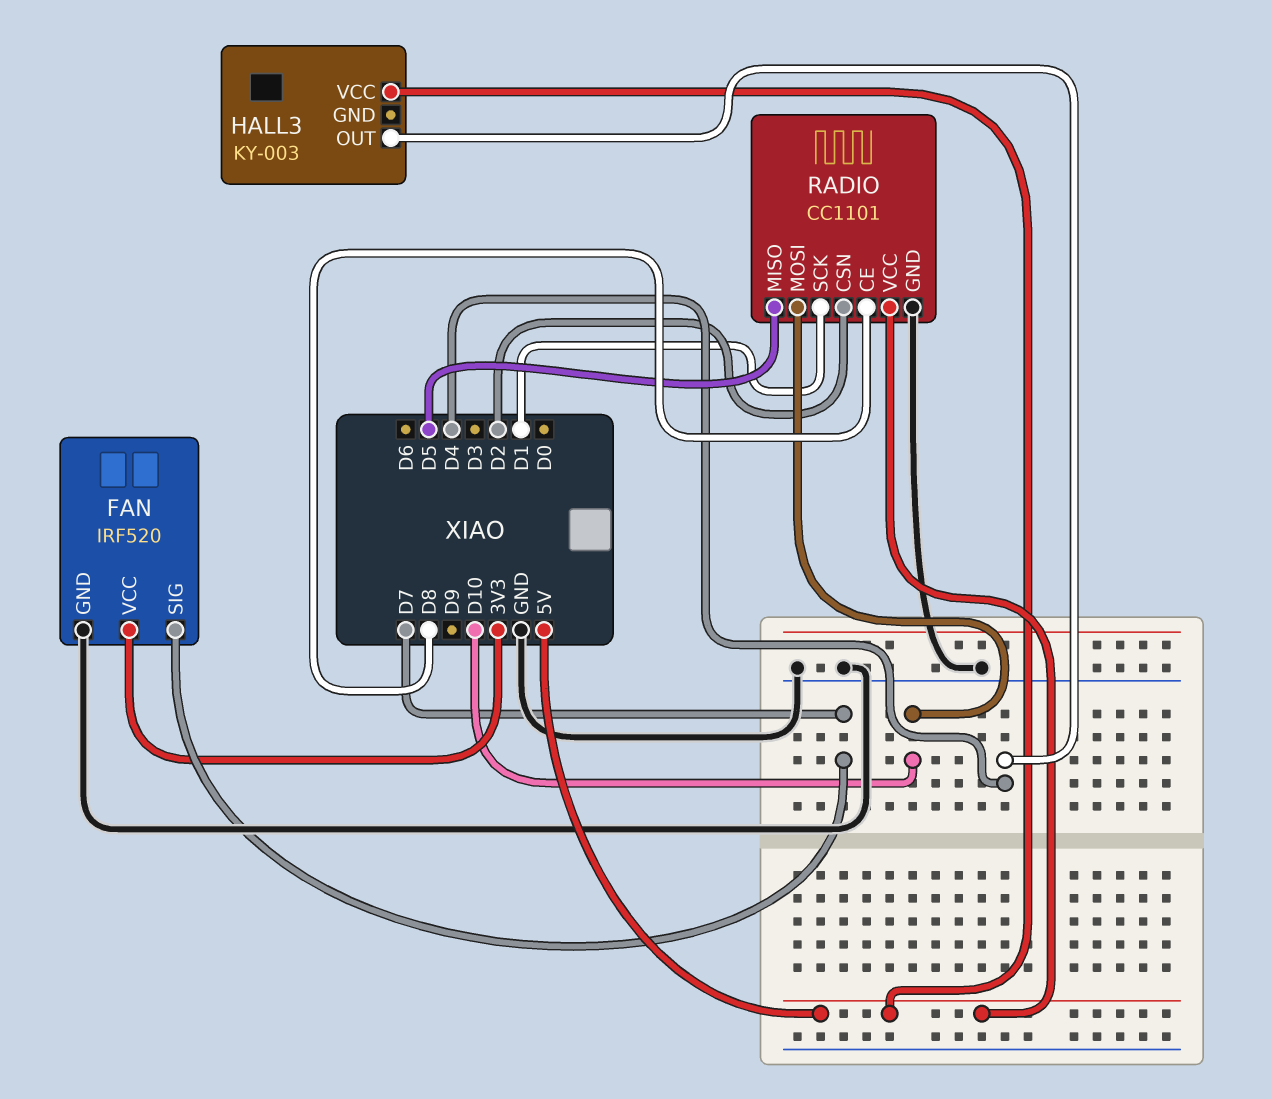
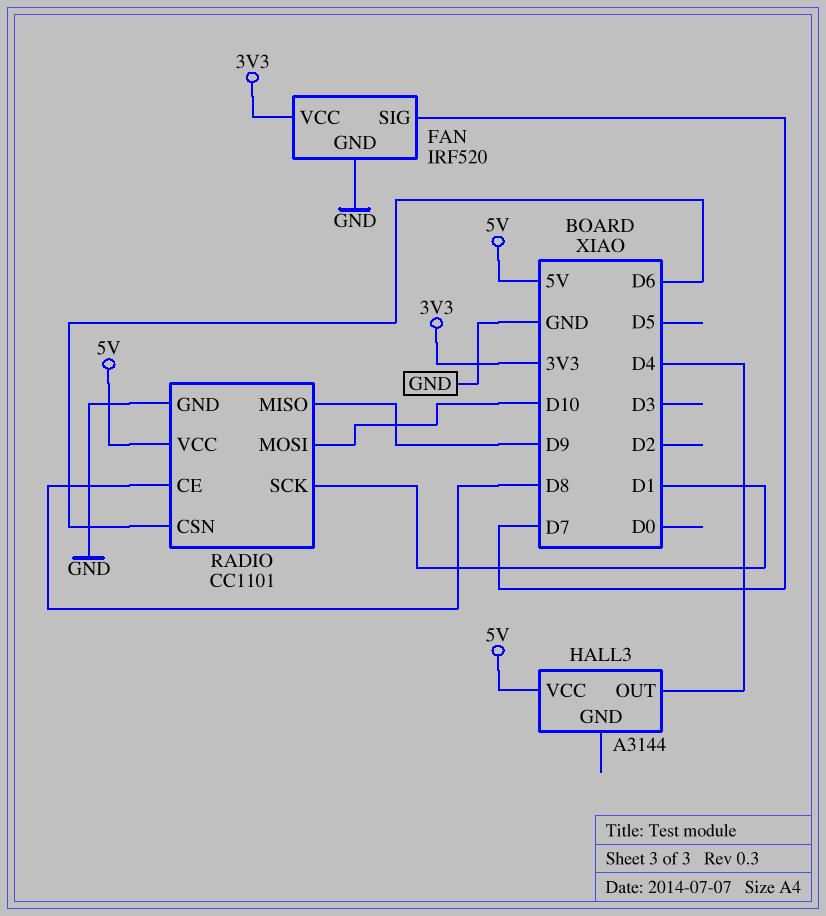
HALL3: KY-003 -> A3144
RADIO pin CSN: D2 -> D6
RADIO pin MISO: D5 -> D9

